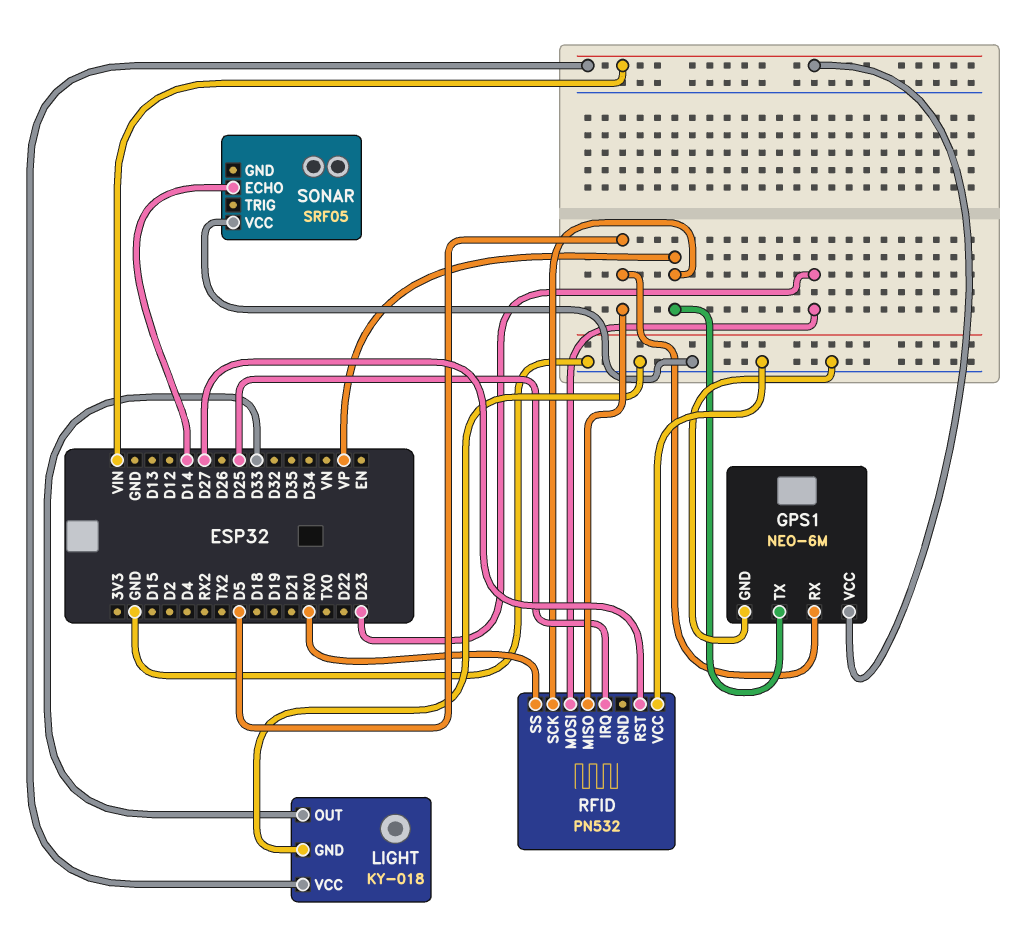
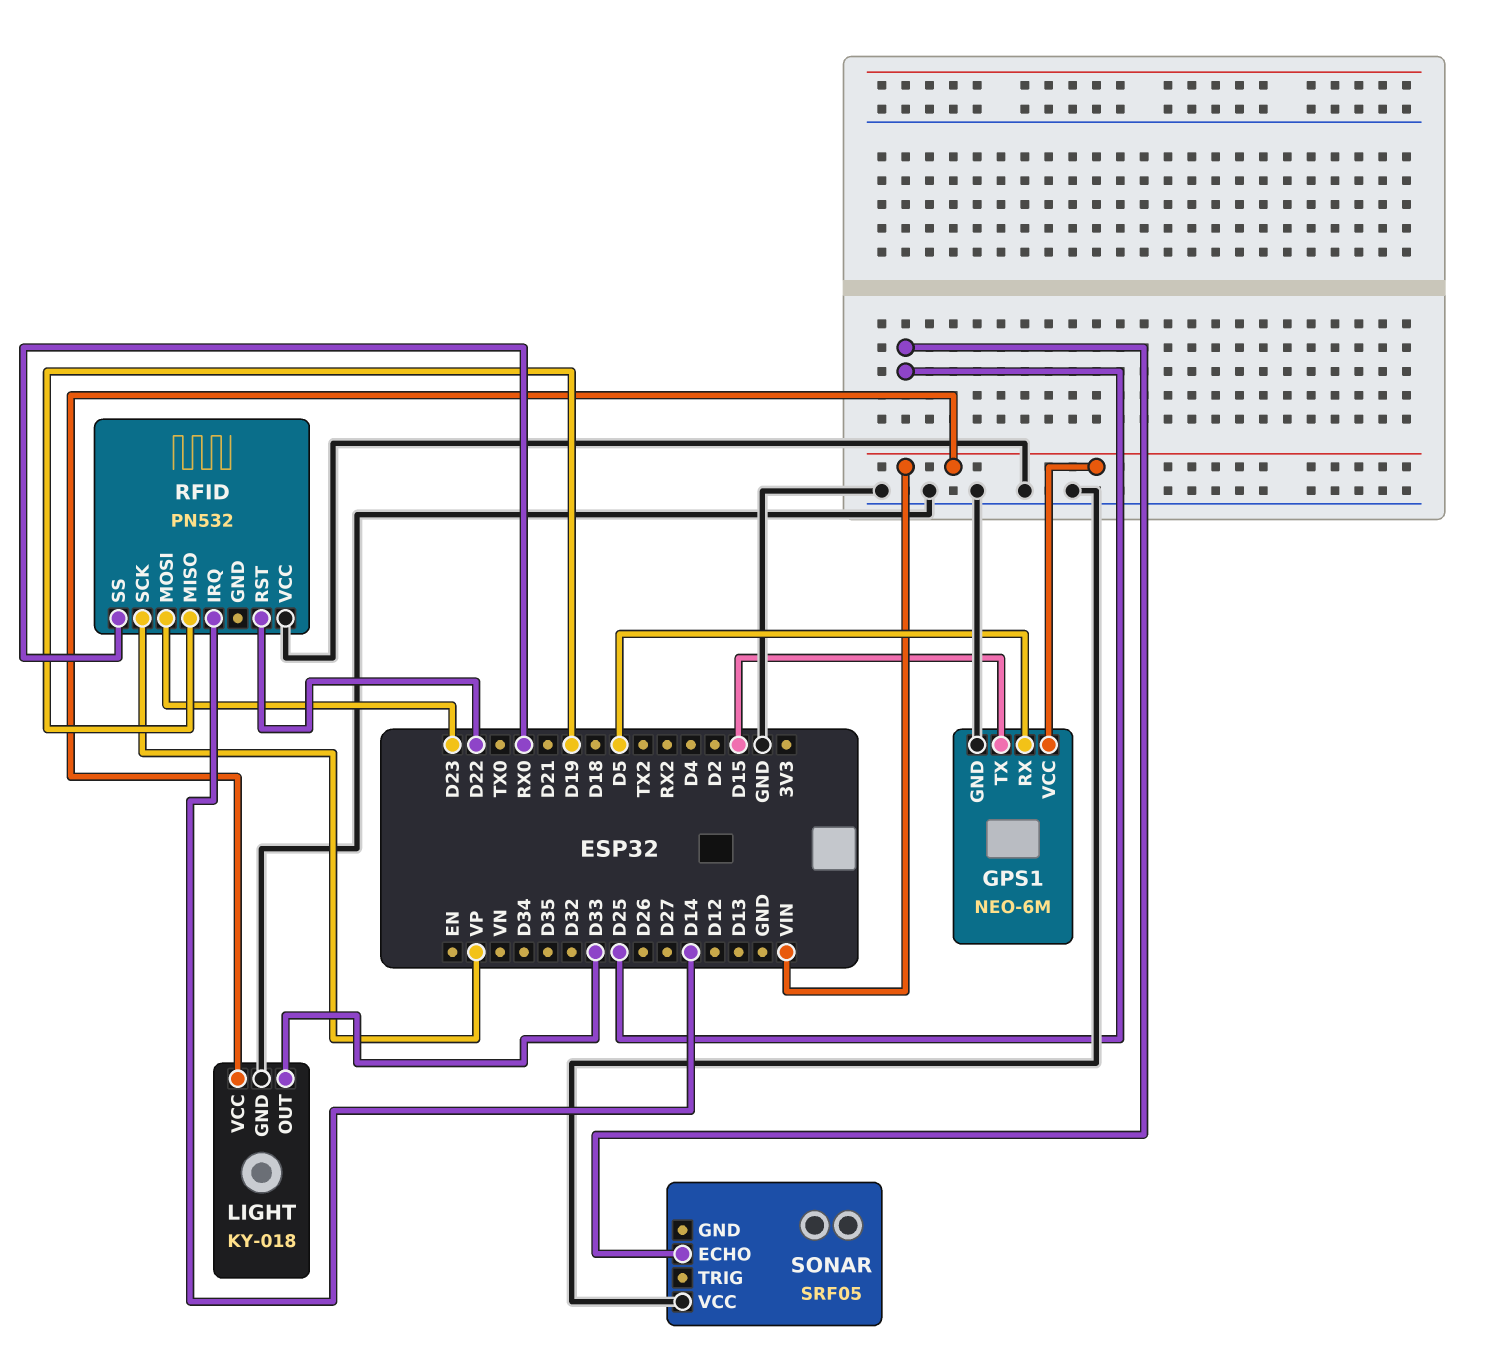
GPS1 pin TX: VP -> D15
RFID pin IRQ: D25 -> D14
RFID pin MISO: D5 -> D19
RFID pin RST: D27 -> D22
SONAR pin ECHO: D14 -> D25

